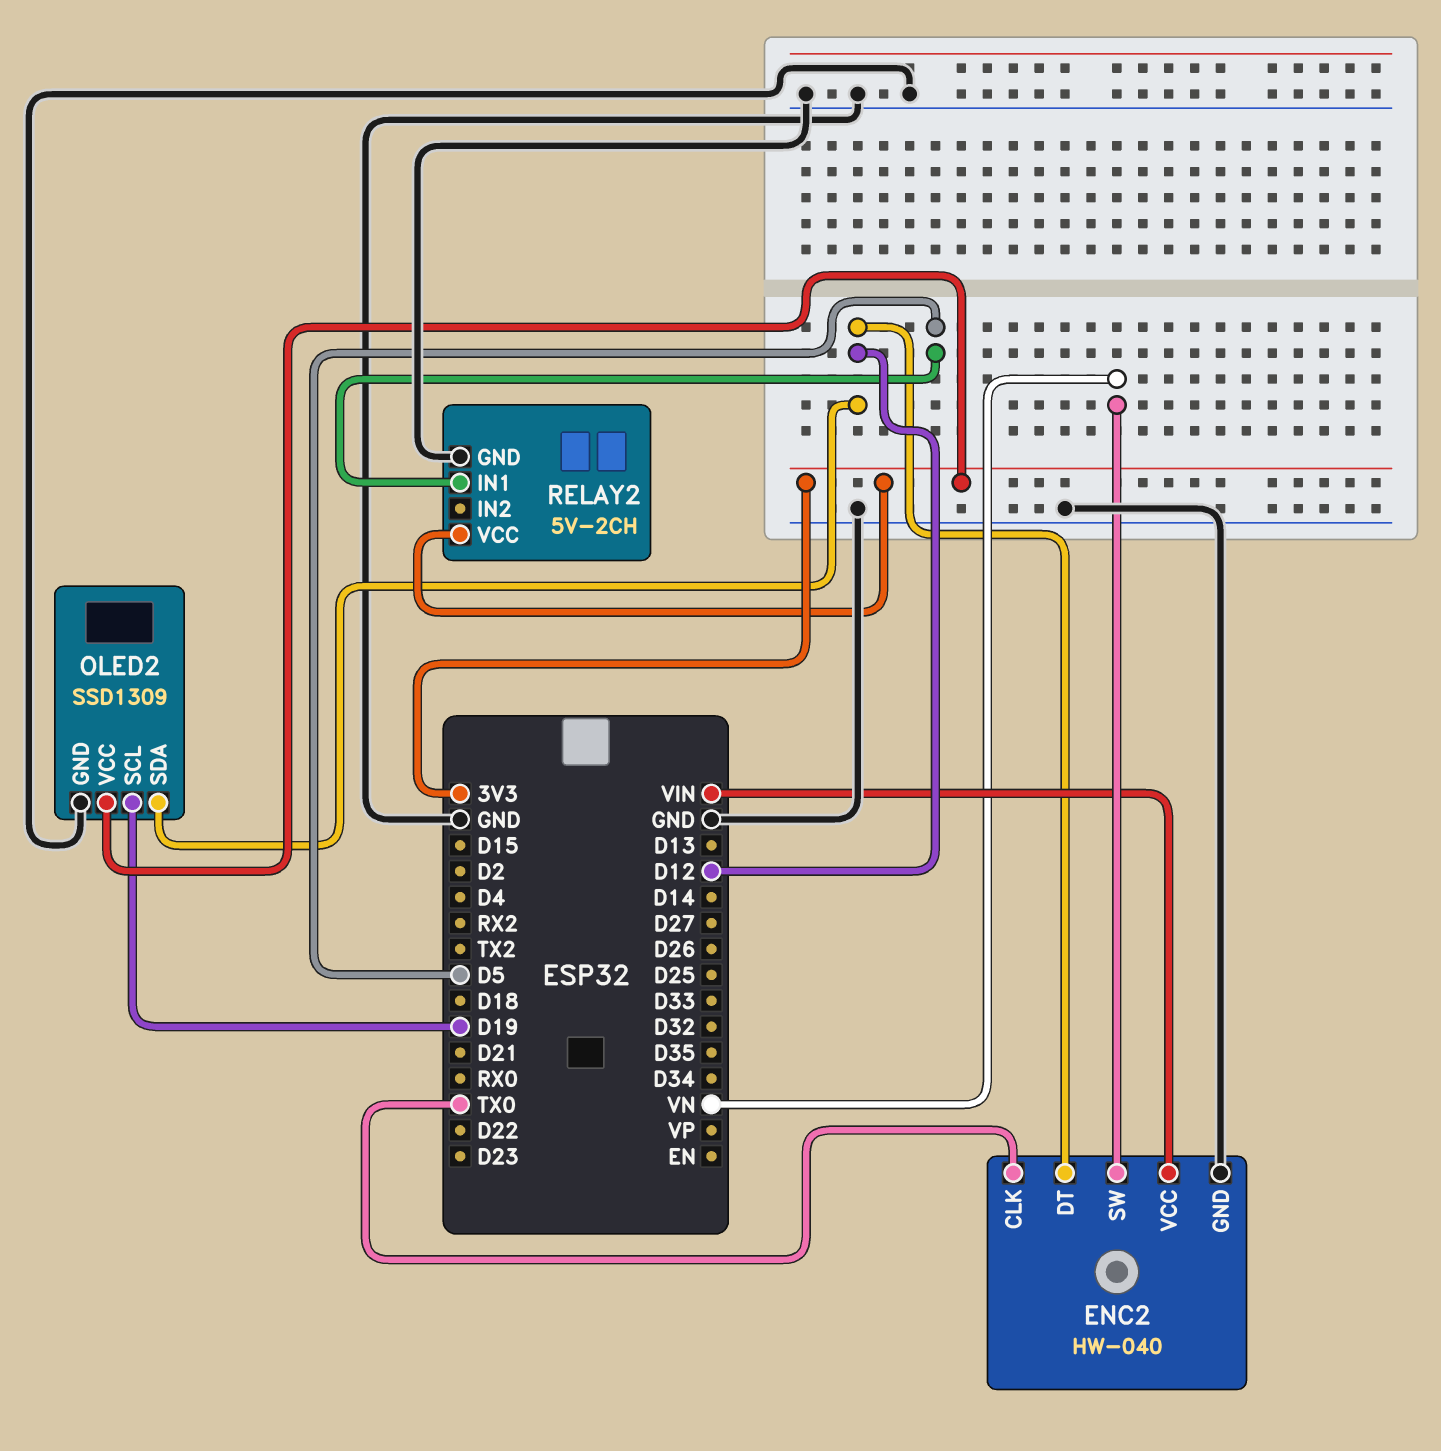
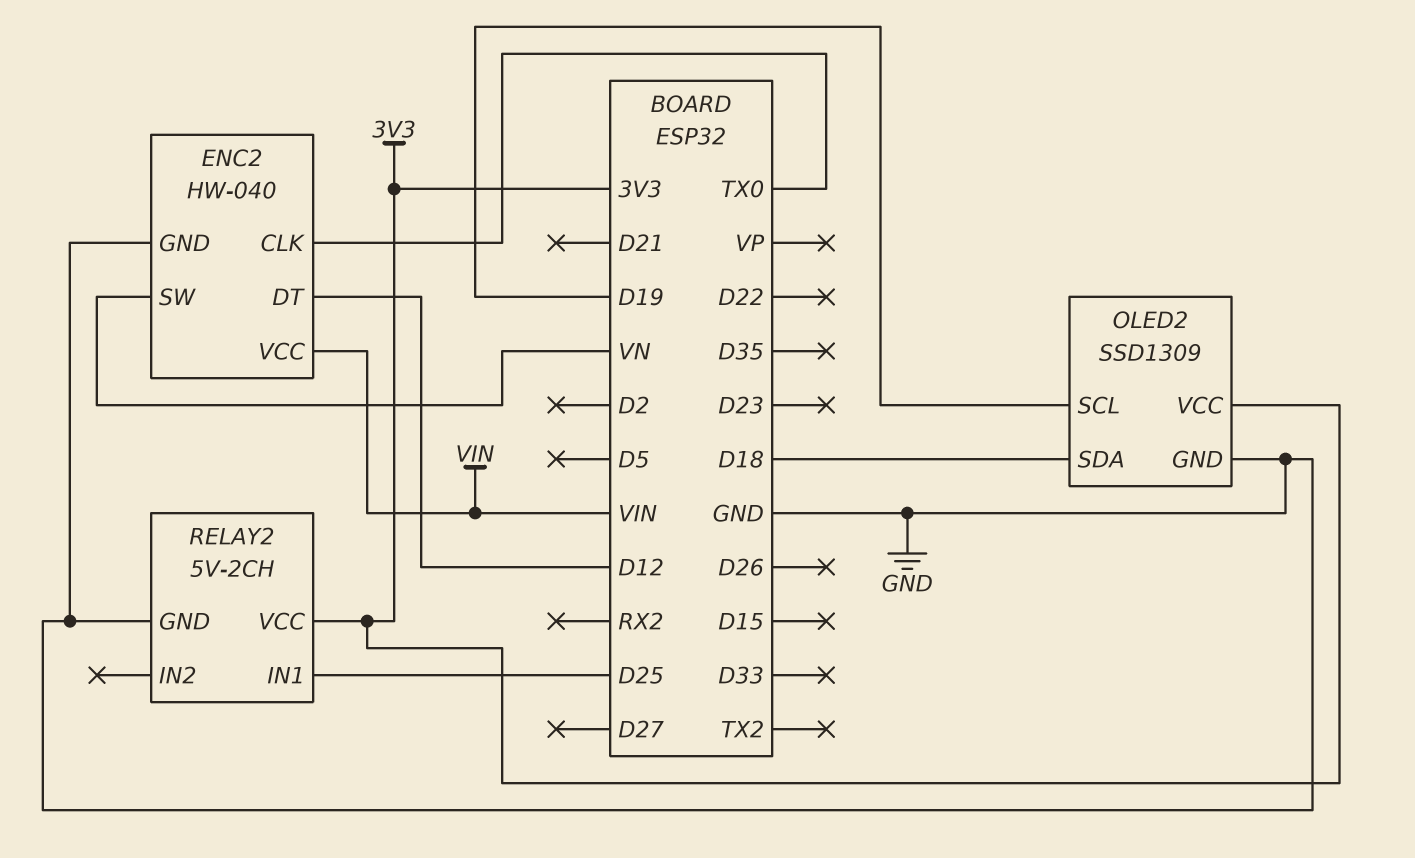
OLED2 pin SDA: D12 -> D18
RELAY2 pin IN1: D5 -> D25

